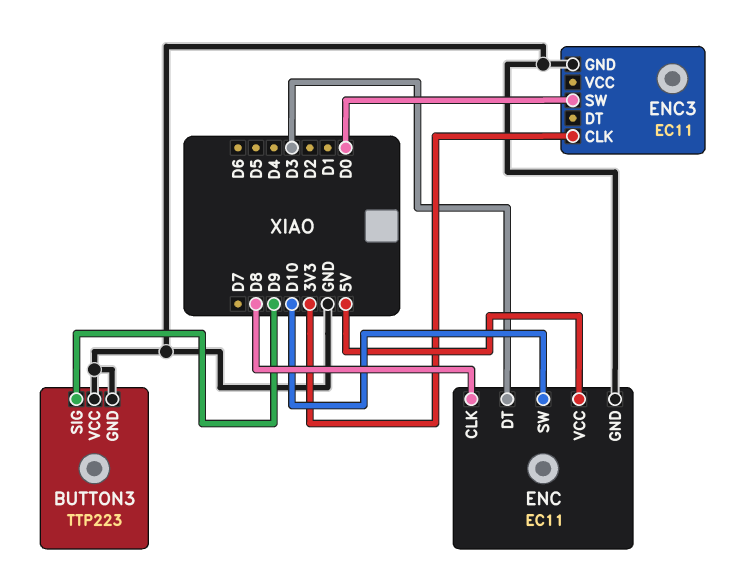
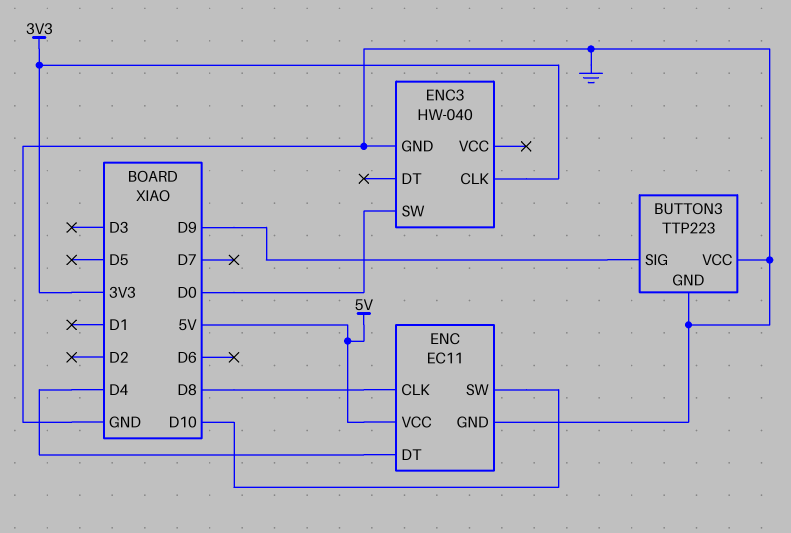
ENC pin DT: D3 -> D4
ENC3: EC11 -> HW-040

